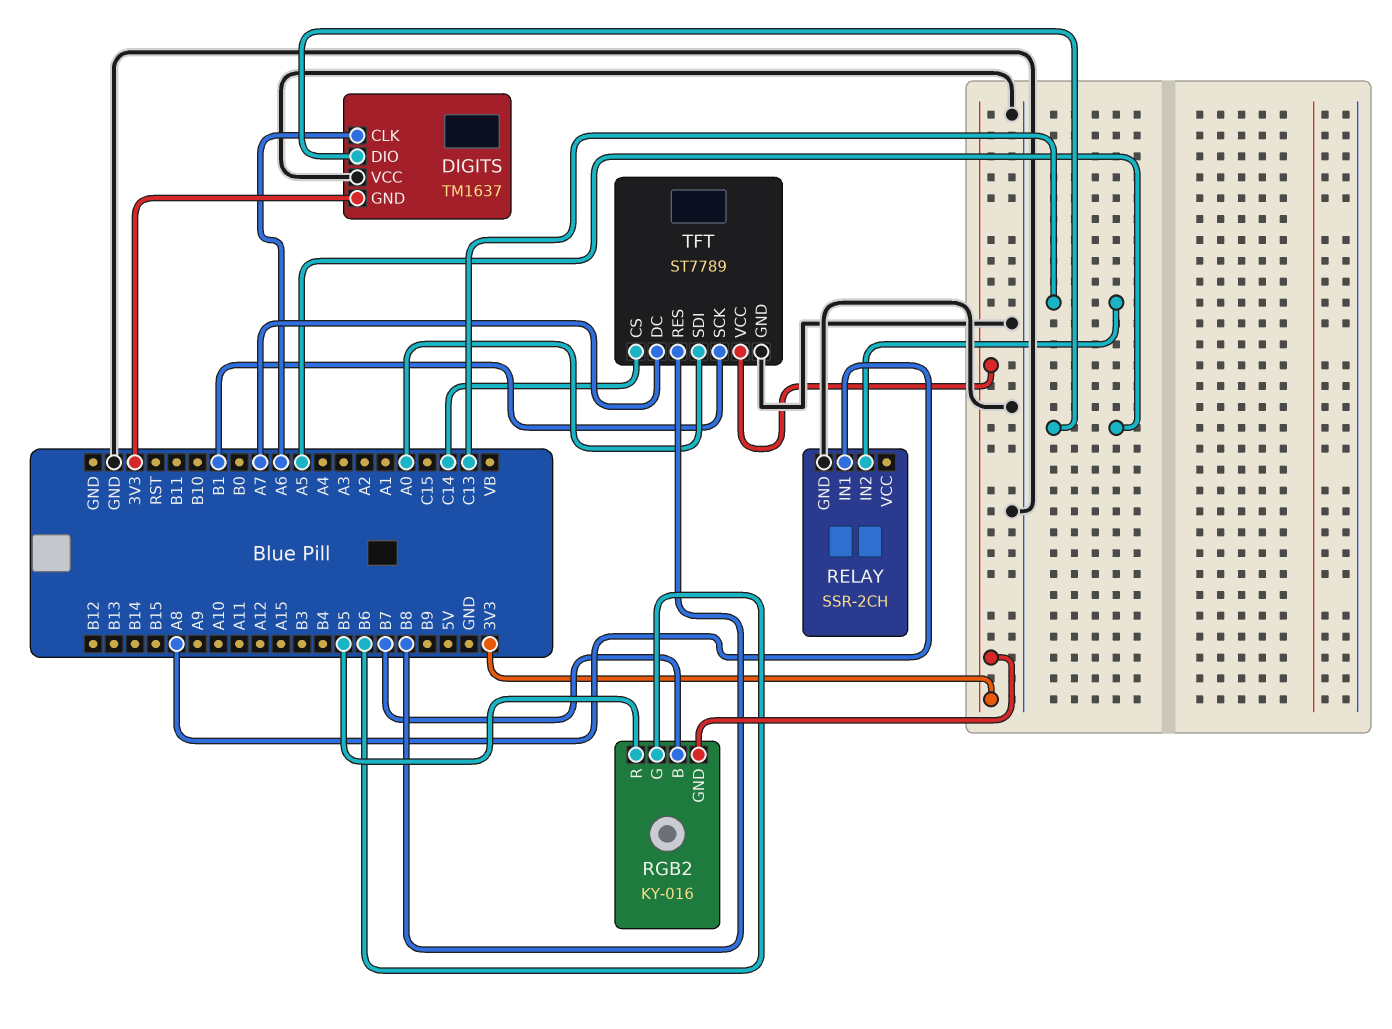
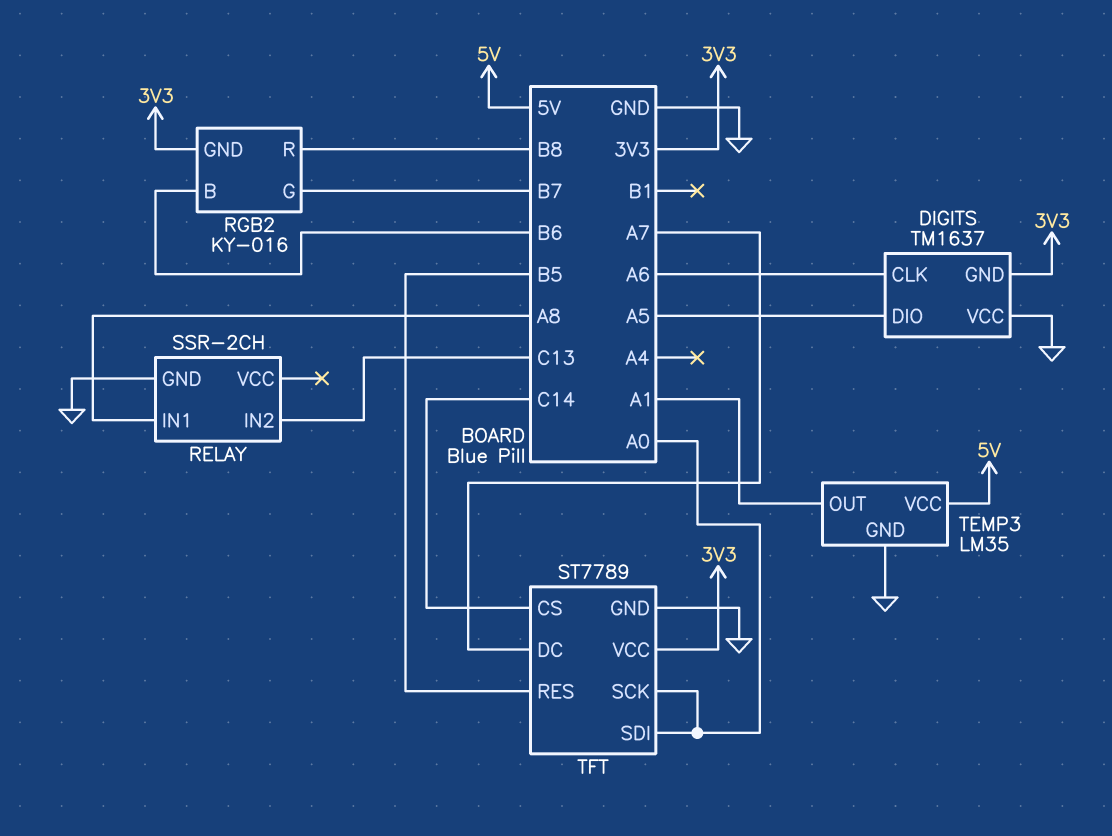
RGB2 pin B: B7 -> B6
RGB2 pin G: B6 -> B7
RGB2 pin R: B5 -> B8
TEMP3: none -> LM35
TEMP3 pin GND: none -> GND
TEMP3 pin OUT: none -> A1
TEMP3 pin VCC: none -> 5V
TFT pin RES: B8 -> B5
TFT pin SCK: B1 -> A0

